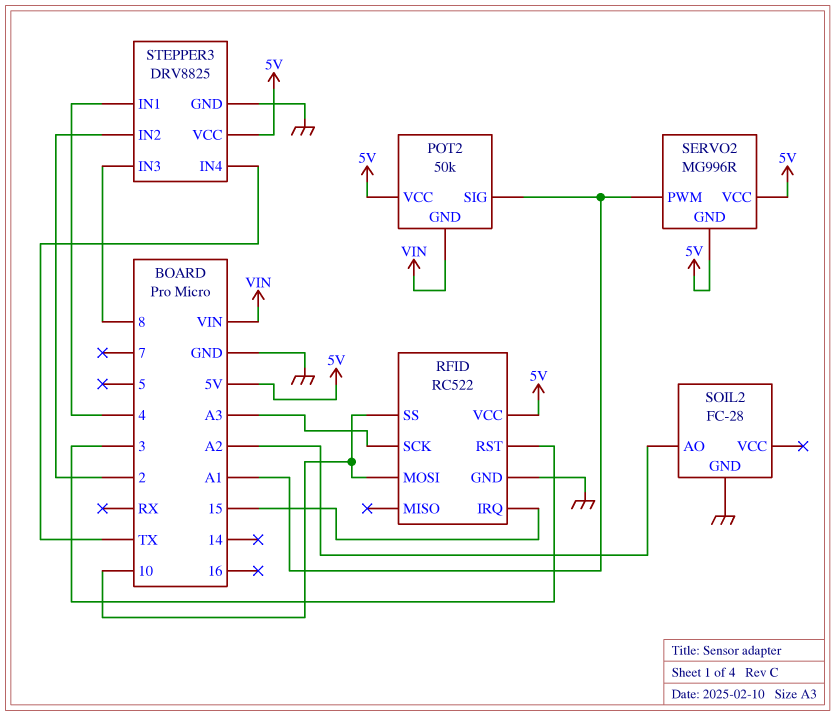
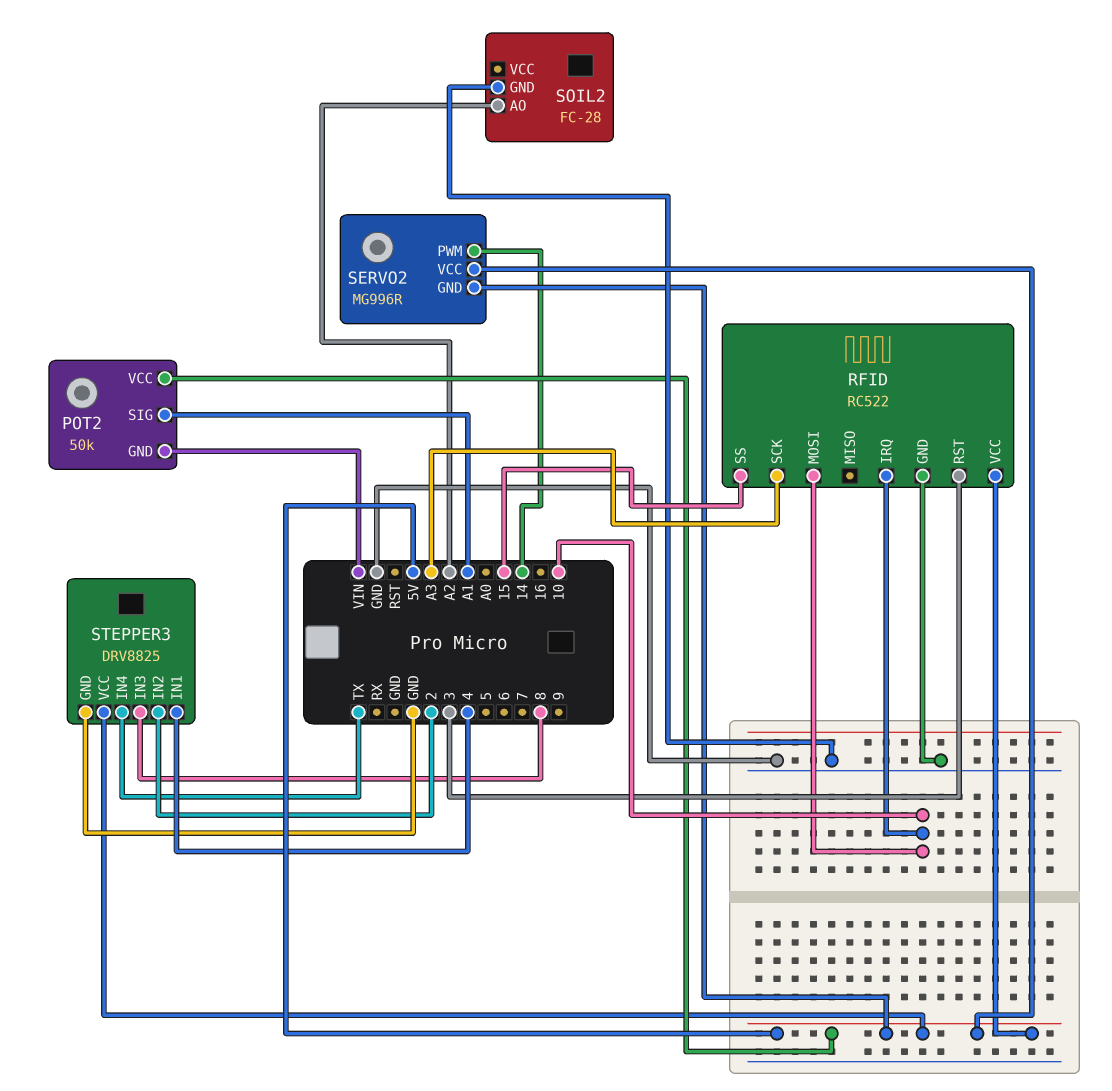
RFID pin IRQ: 15 -> 10
RFID pin SS: 10 -> 15
SERVO2 pin PWM: A1 -> 14

